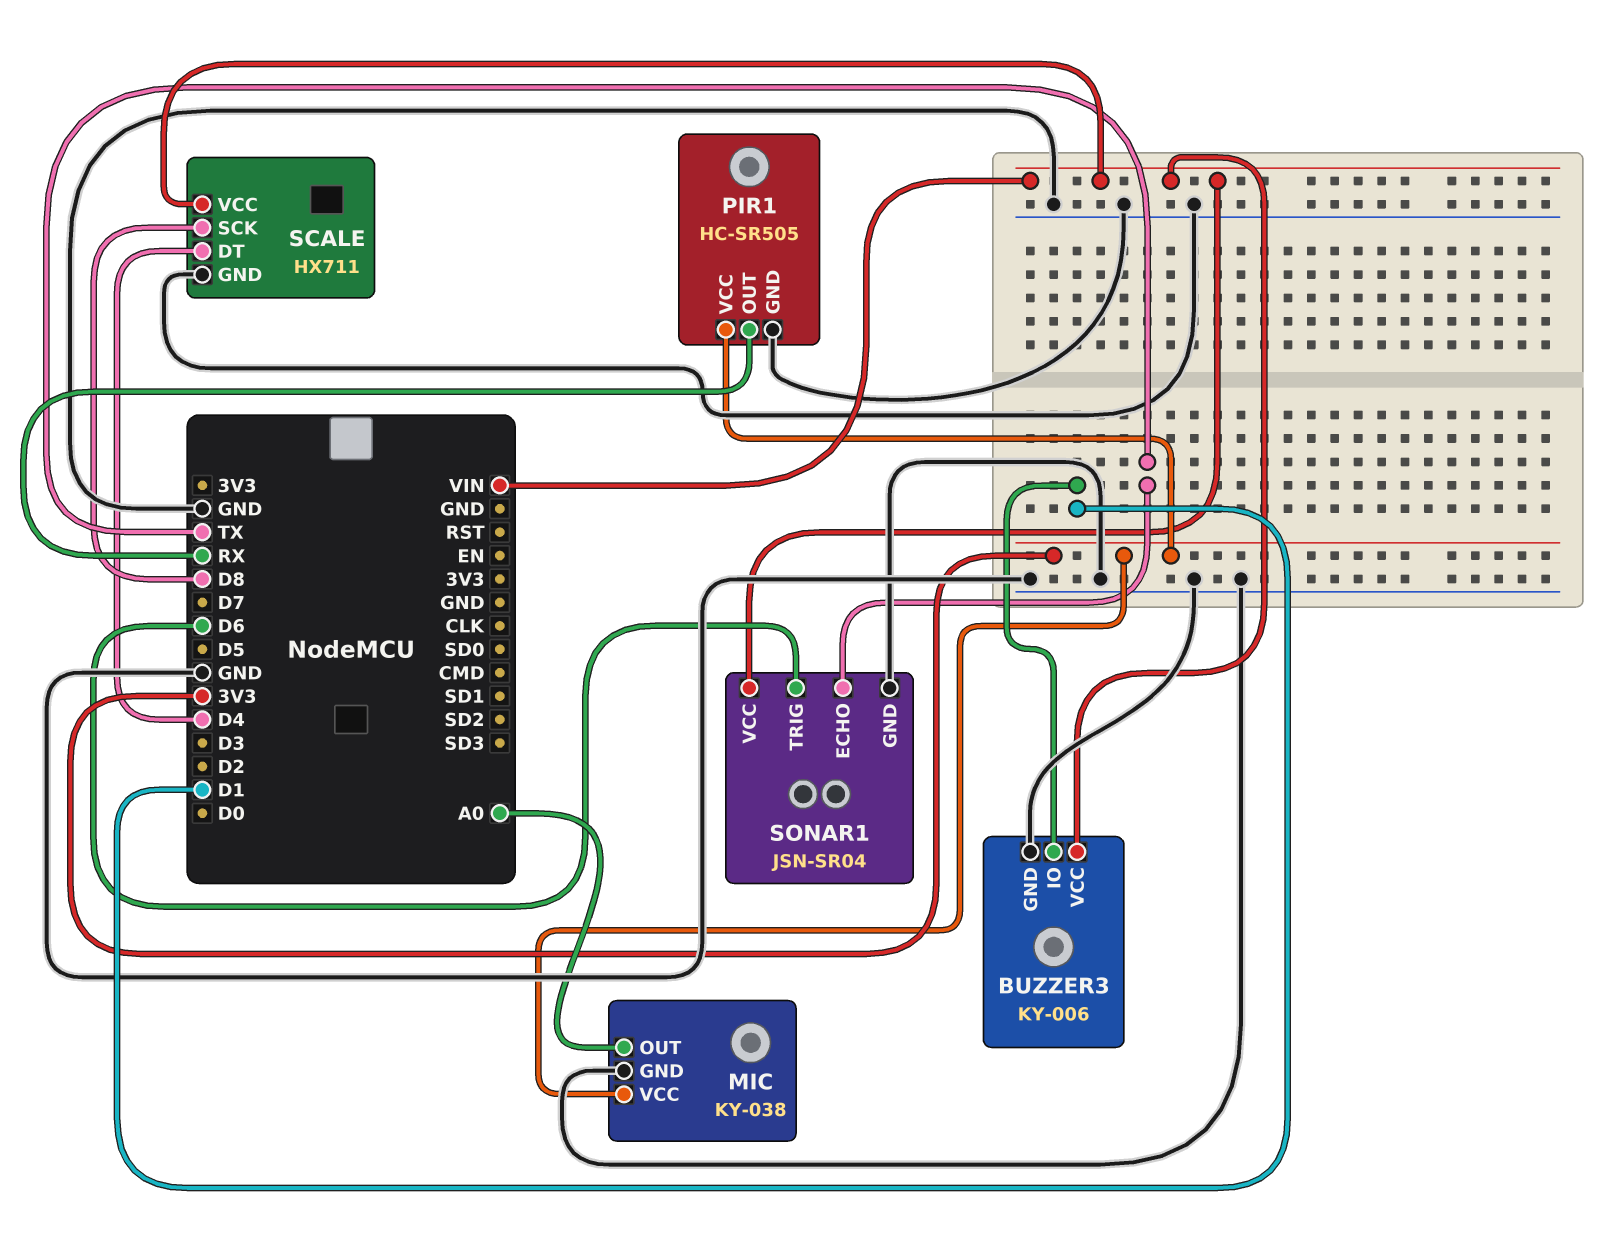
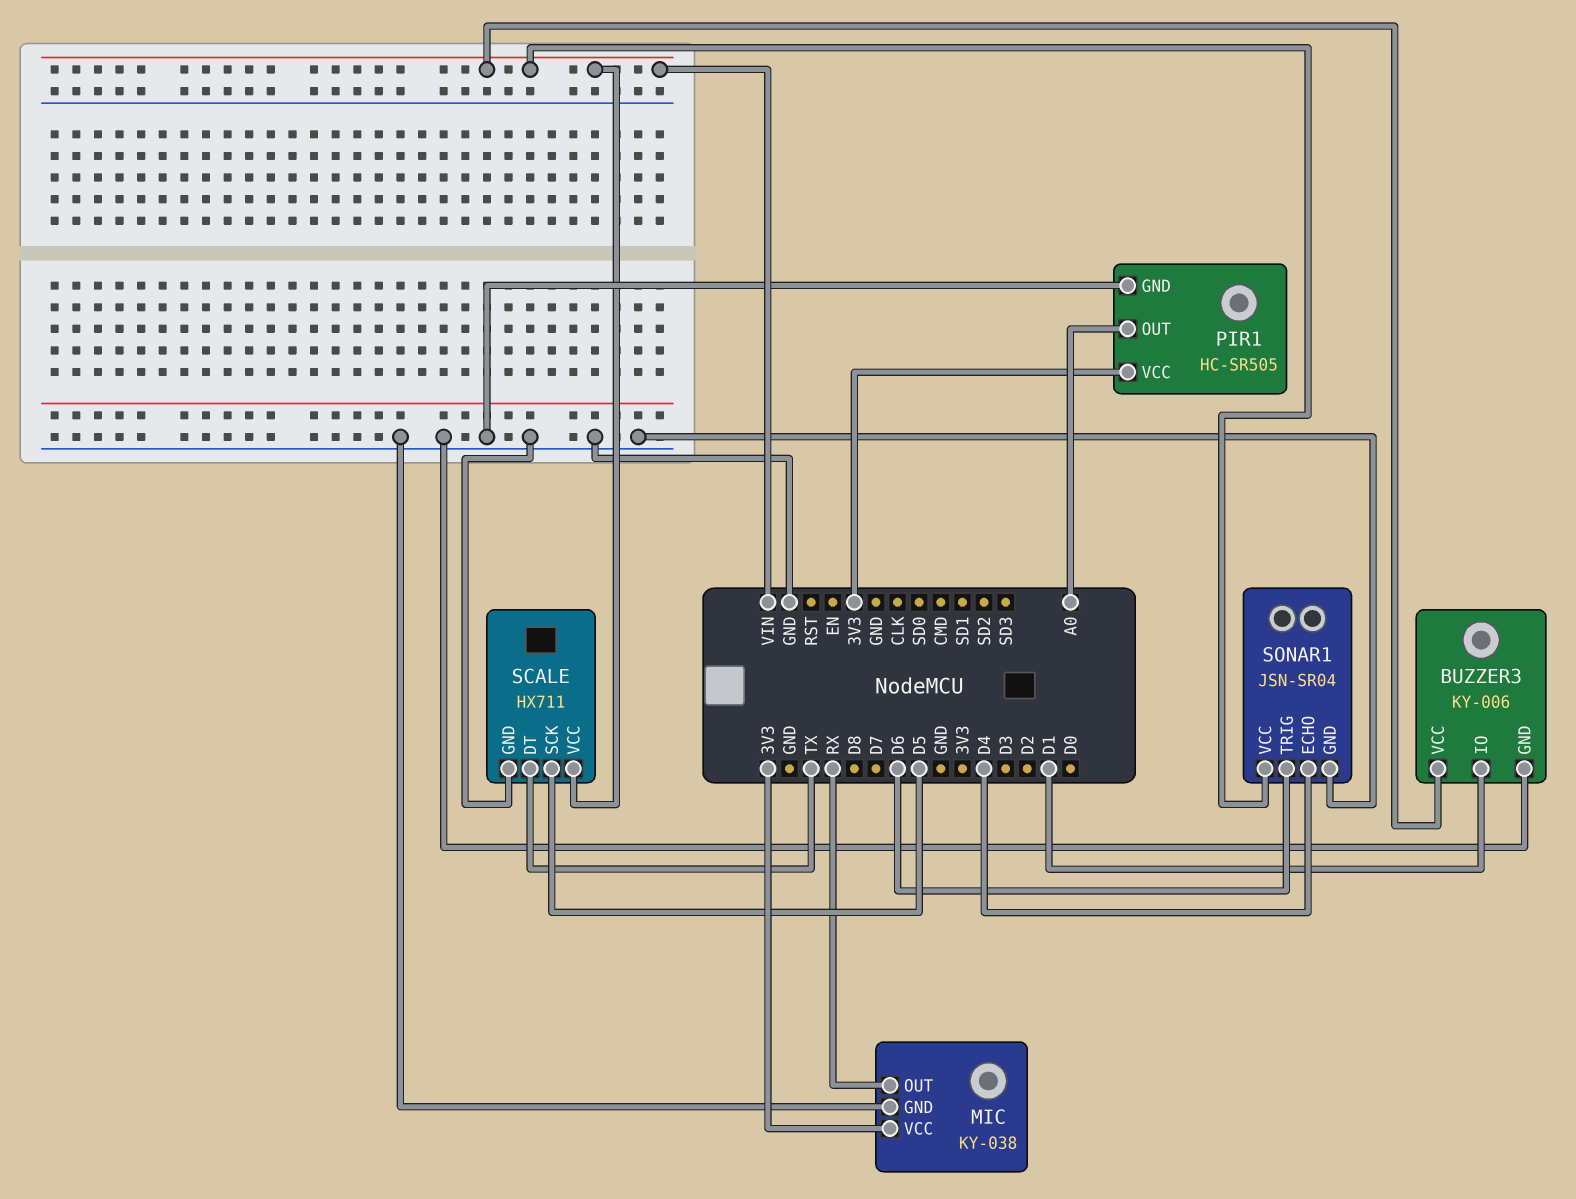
MIC pin OUT: A0 -> RX
PIR1 pin OUT: RX -> A0
SCALE pin DT: D4 -> TX
SCALE pin SCK: D8 -> D5
SONAR1 pin ECHO: TX -> D4

